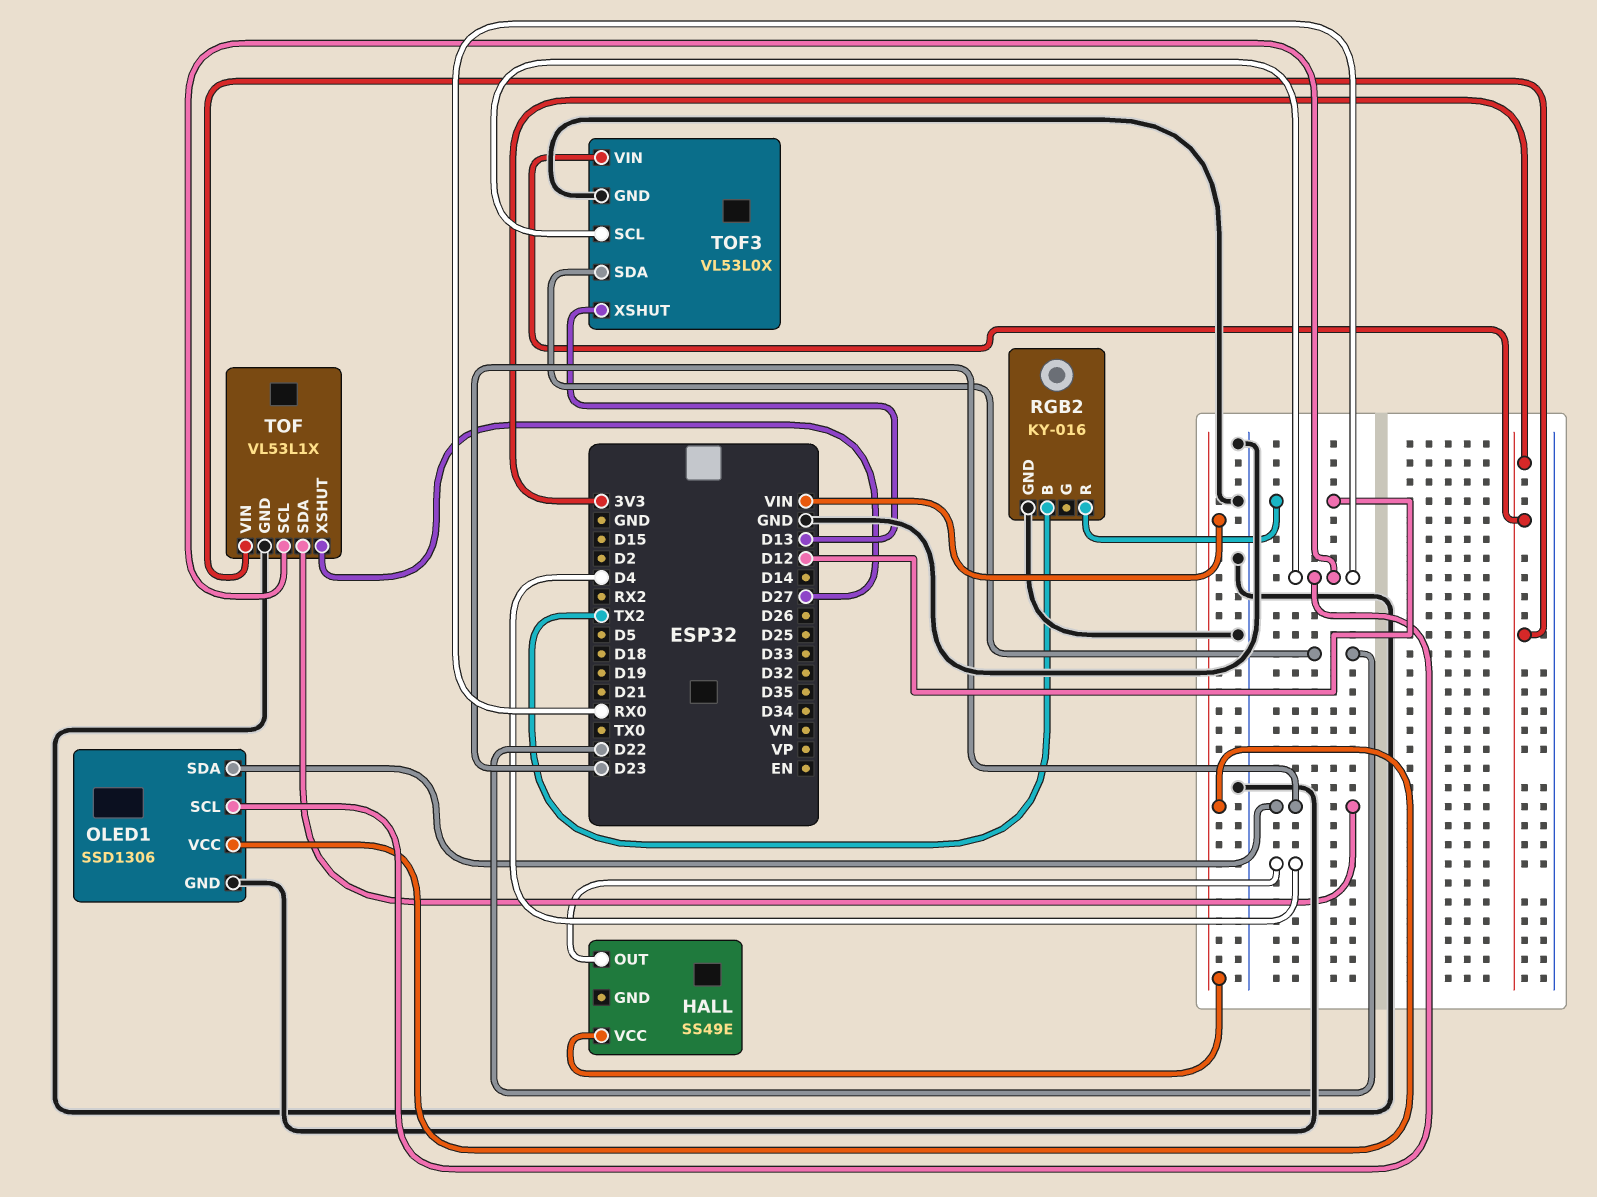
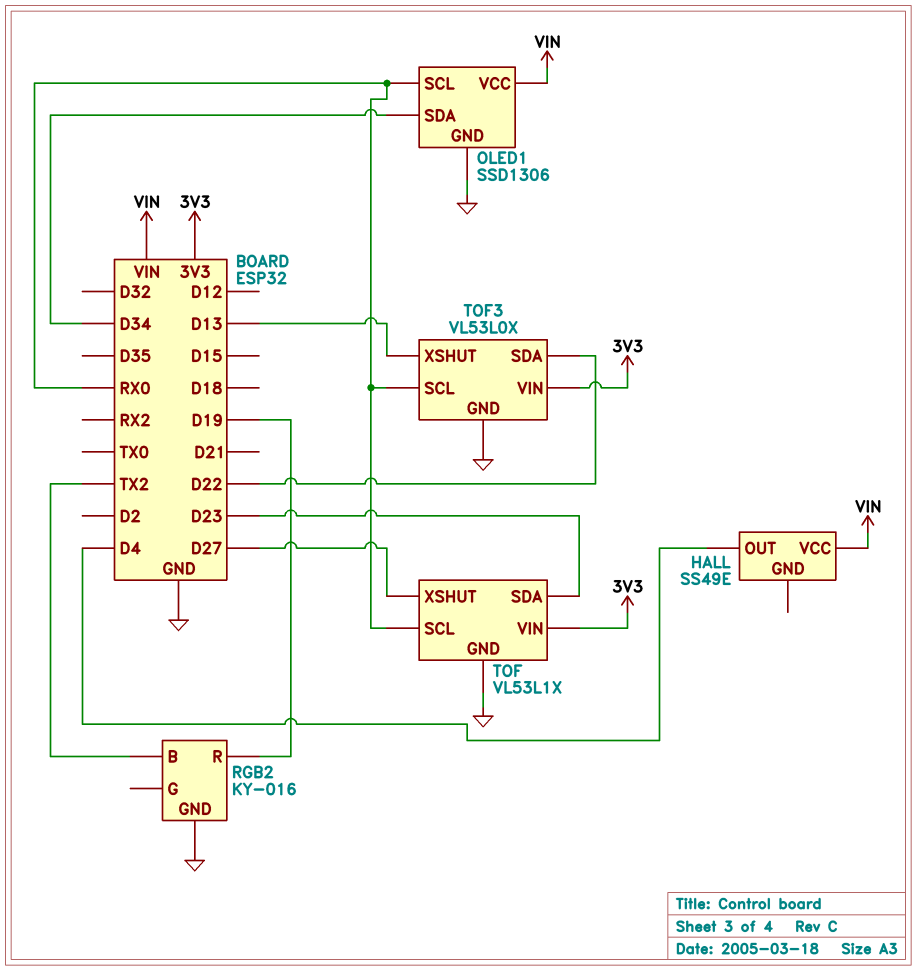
OLED1 pin SDA: D23 -> D34
RGB2 pin R: D12 -> D19

